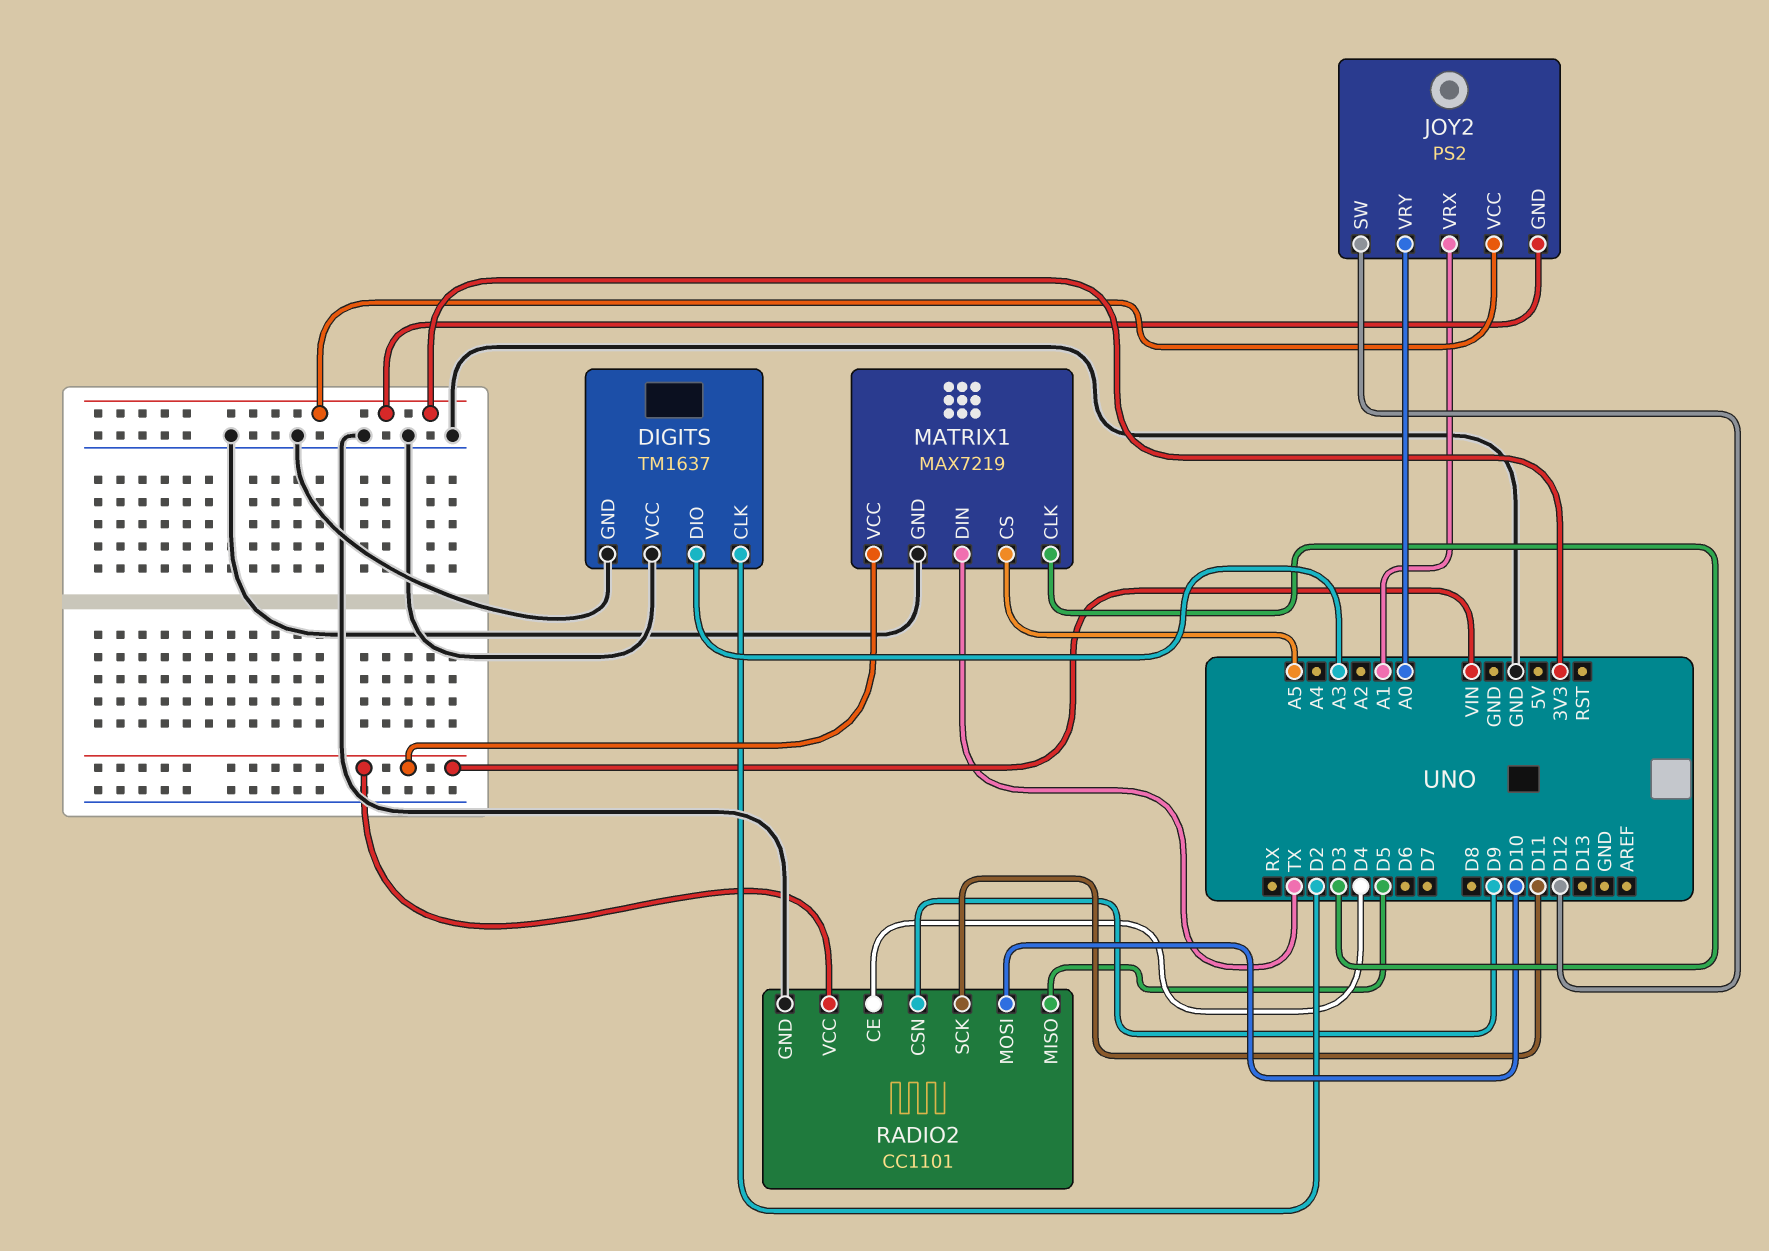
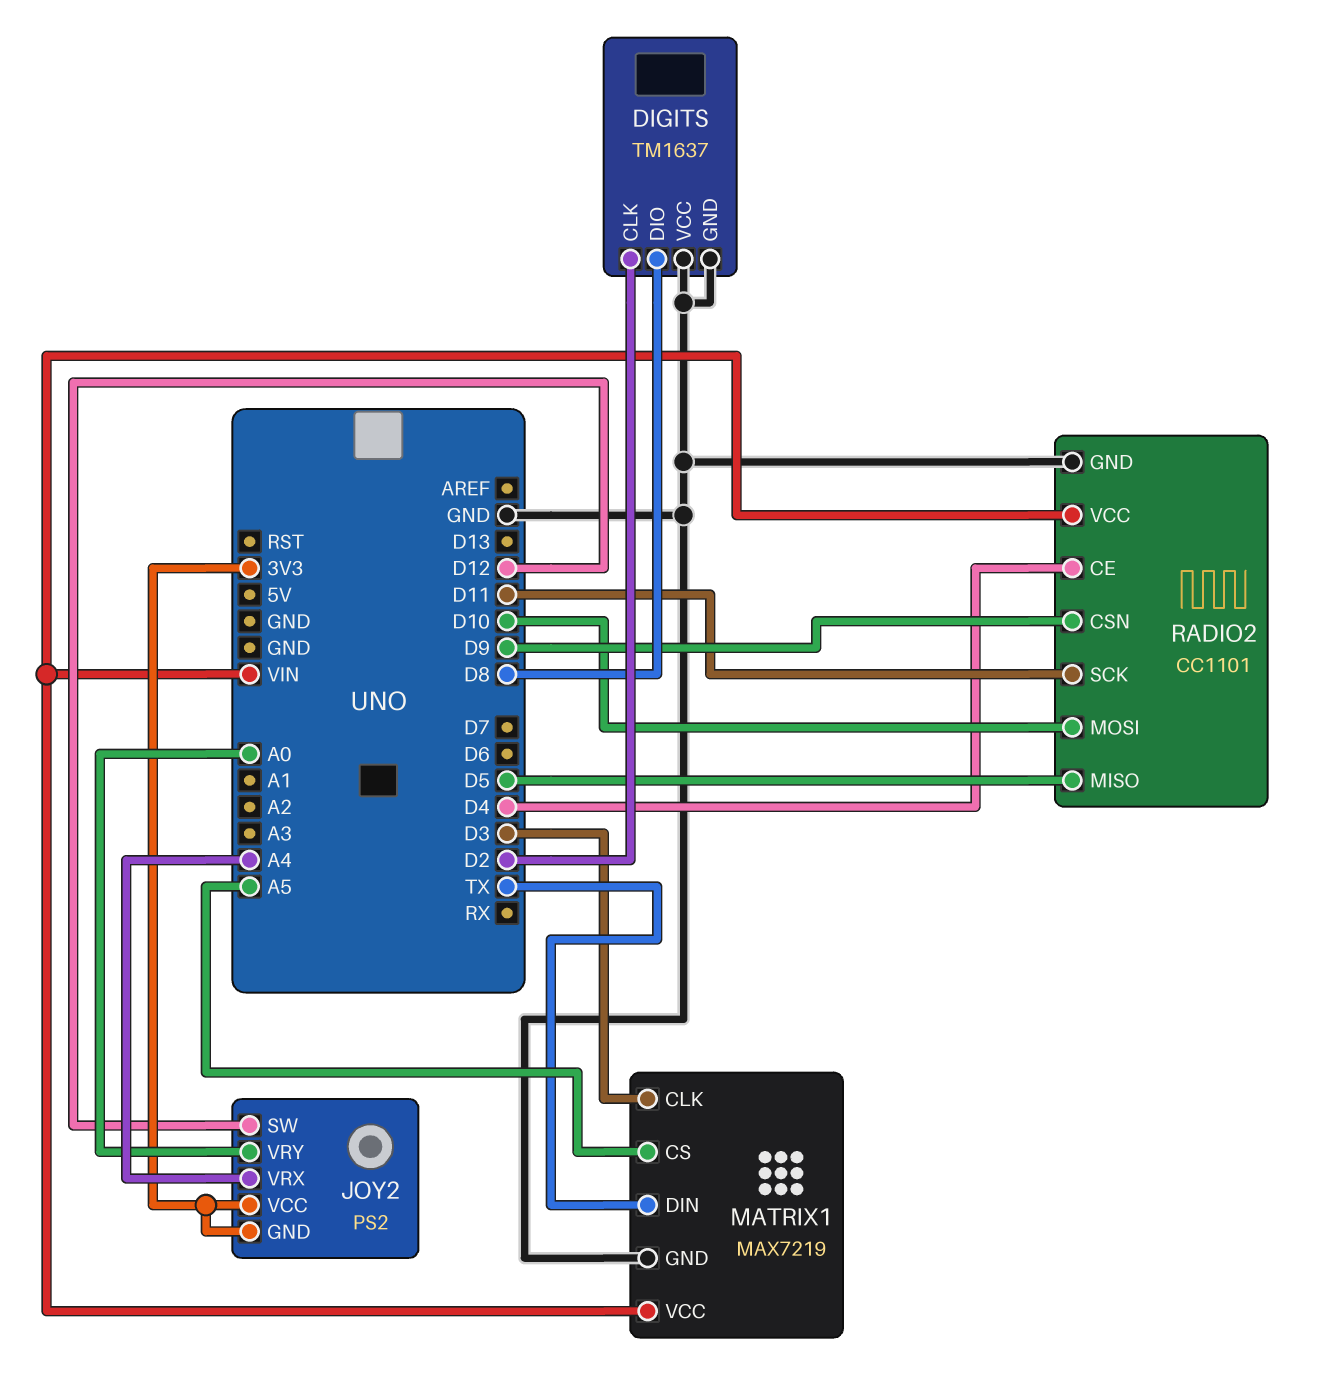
DIGITS pin DIO: A3 -> D8
JOY2 pin VRX: A1 -> A4

